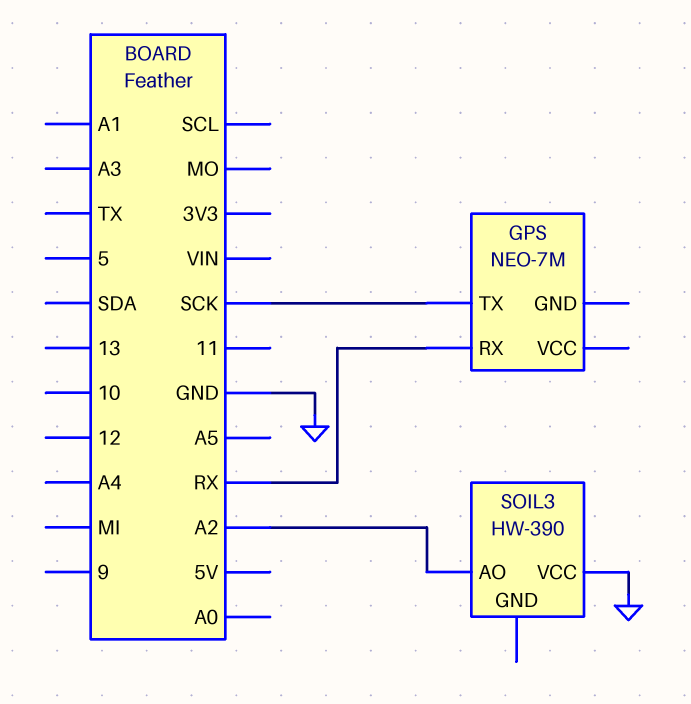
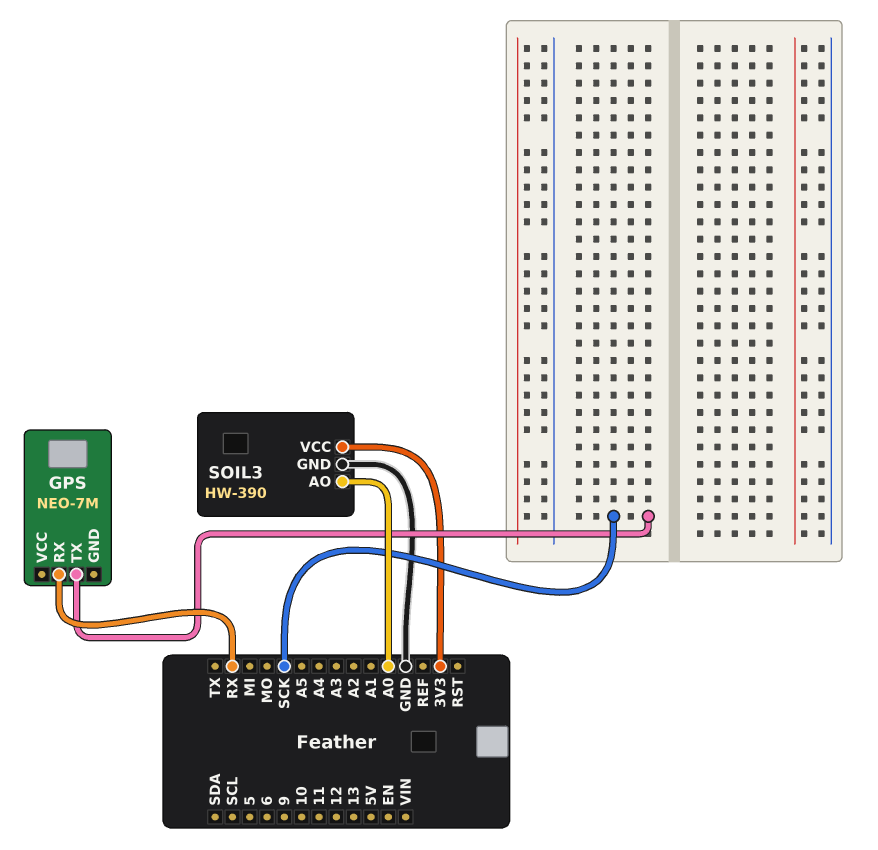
SOIL3 pin AO: A2 -> A0
SOIL3 pin GND: none -> GND
SOIL3 pin VCC: GND -> 3V3

